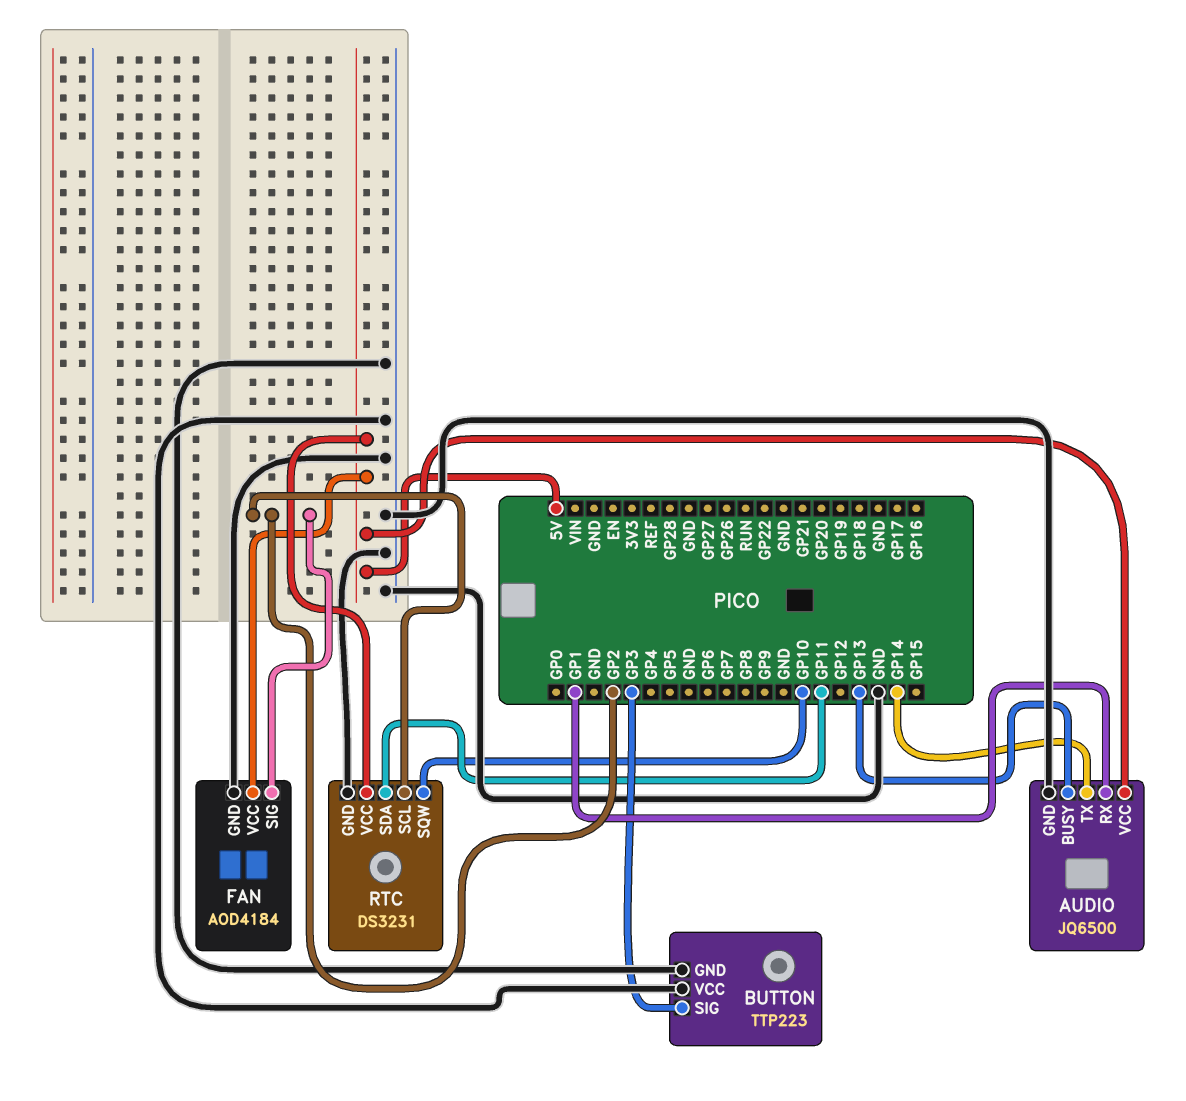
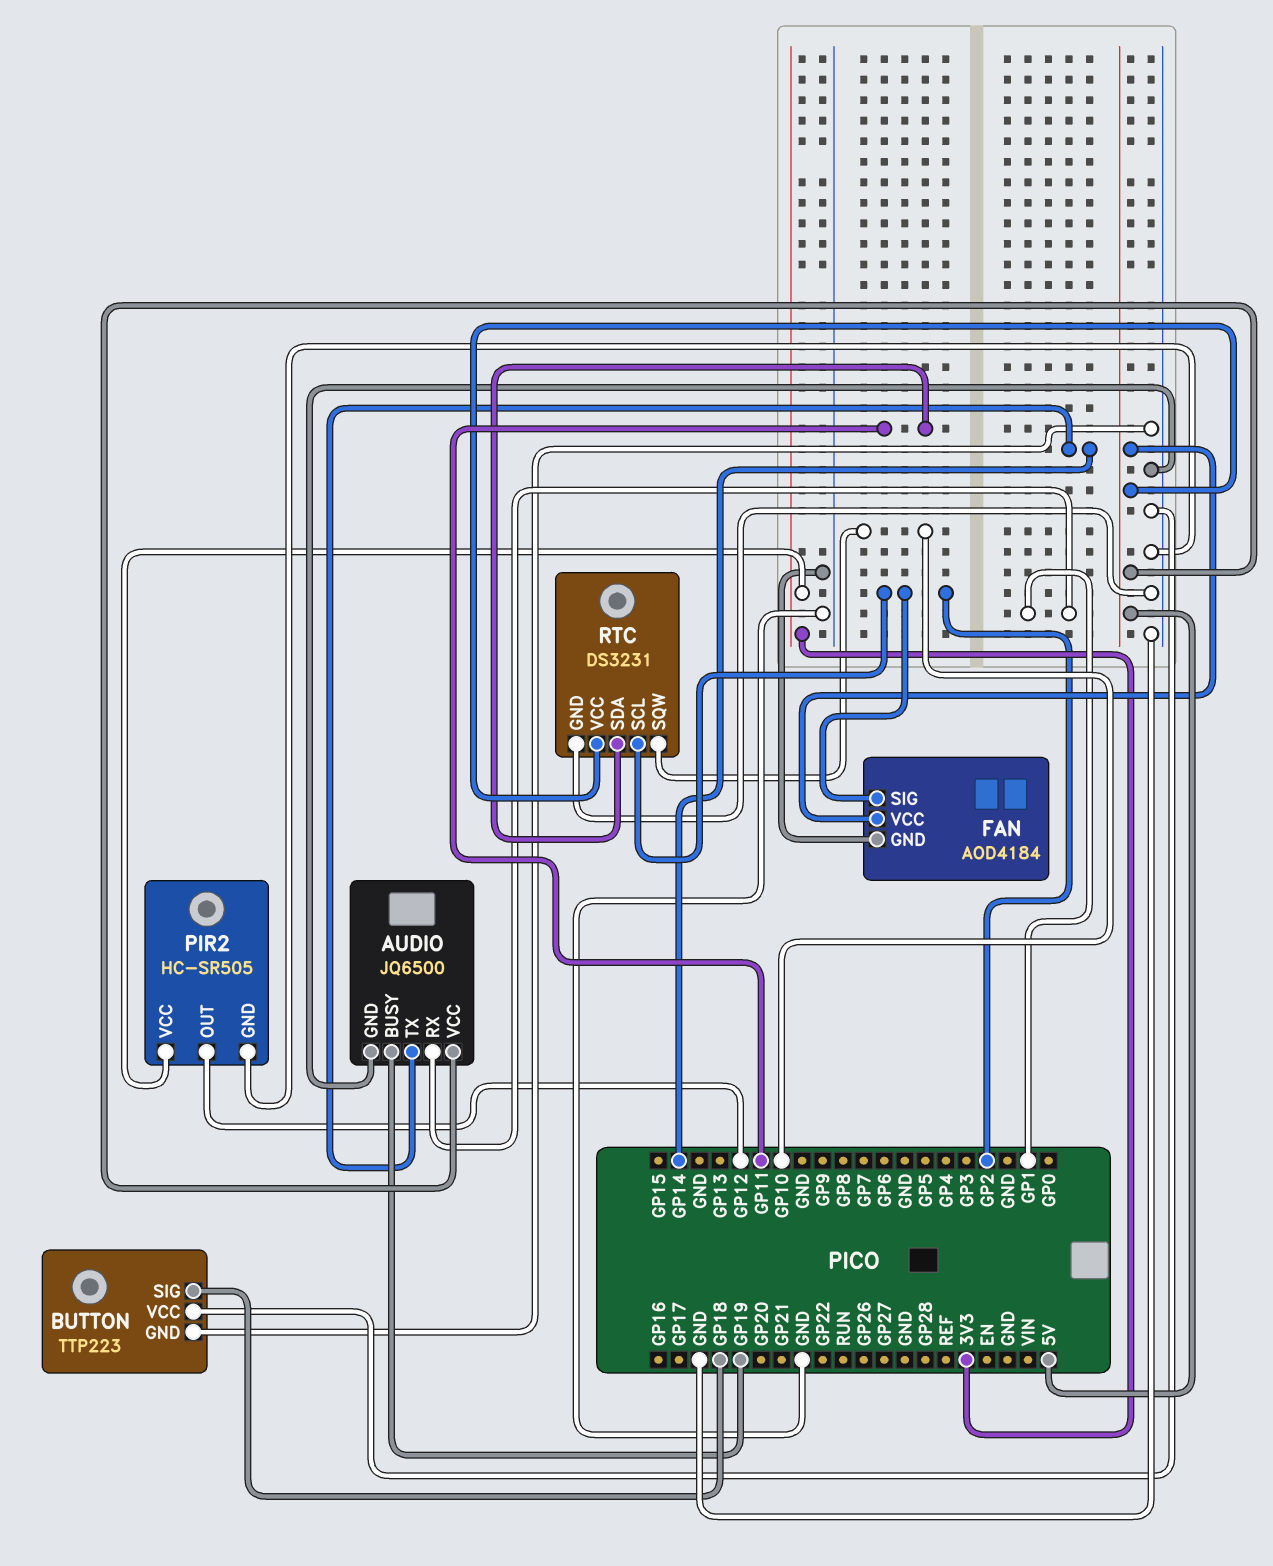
AUDIO pin BUSY: GP13 -> GP19
BUTTON pin SIG: GP3 -> GP18
PIR2: none -> HC-SR505
PIR2 pin GND: none -> GND
PIR2 pin OUT: none -> GP12
PIR2 pin VCC: none -> 3V3

